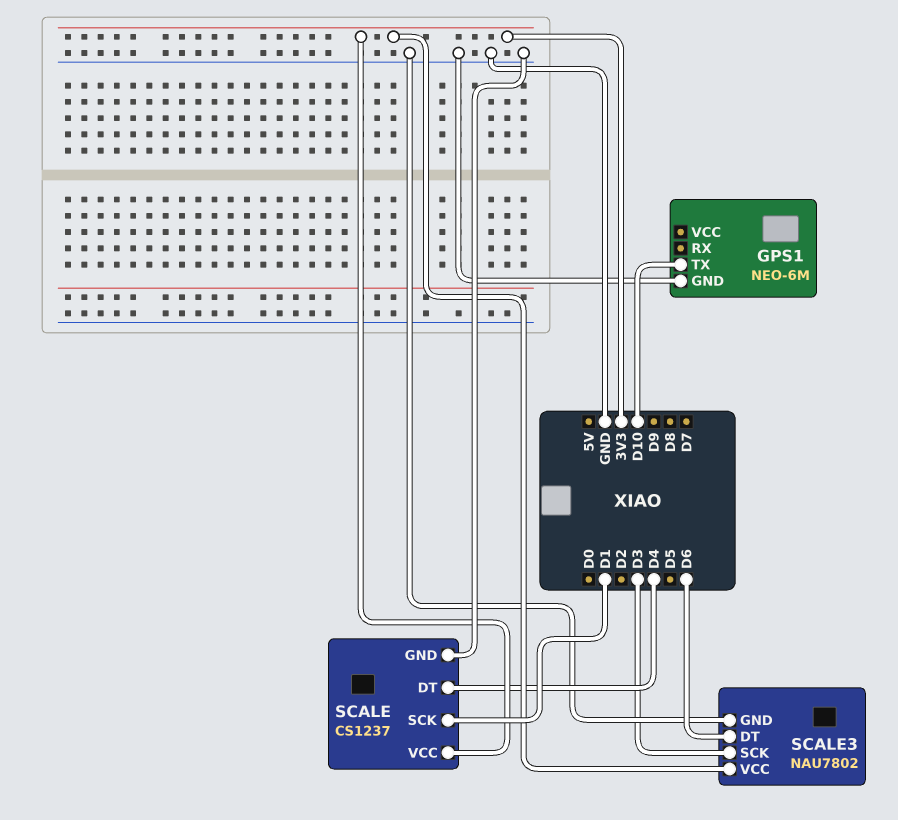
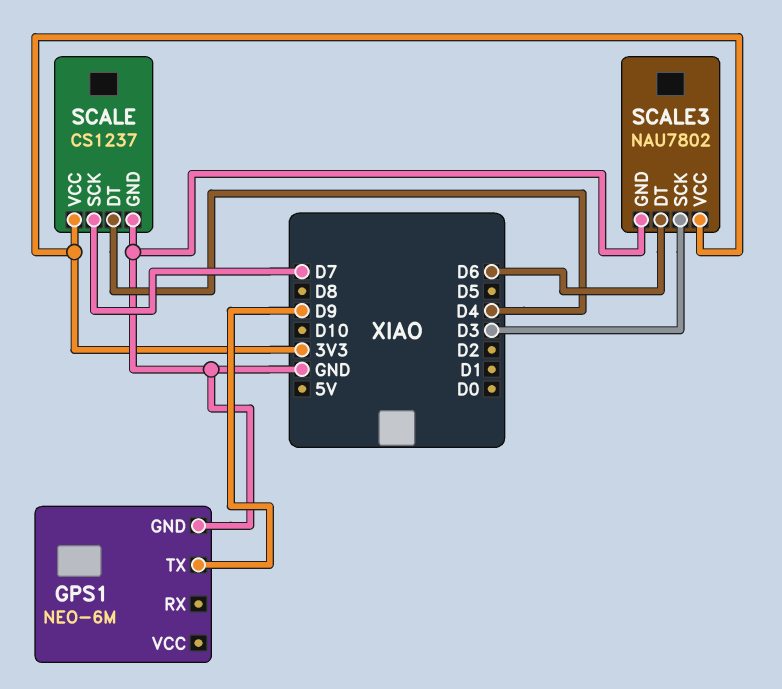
GPS1 pin TX: D10 -> D9
SCALE pin SCK: D1 -> D7

